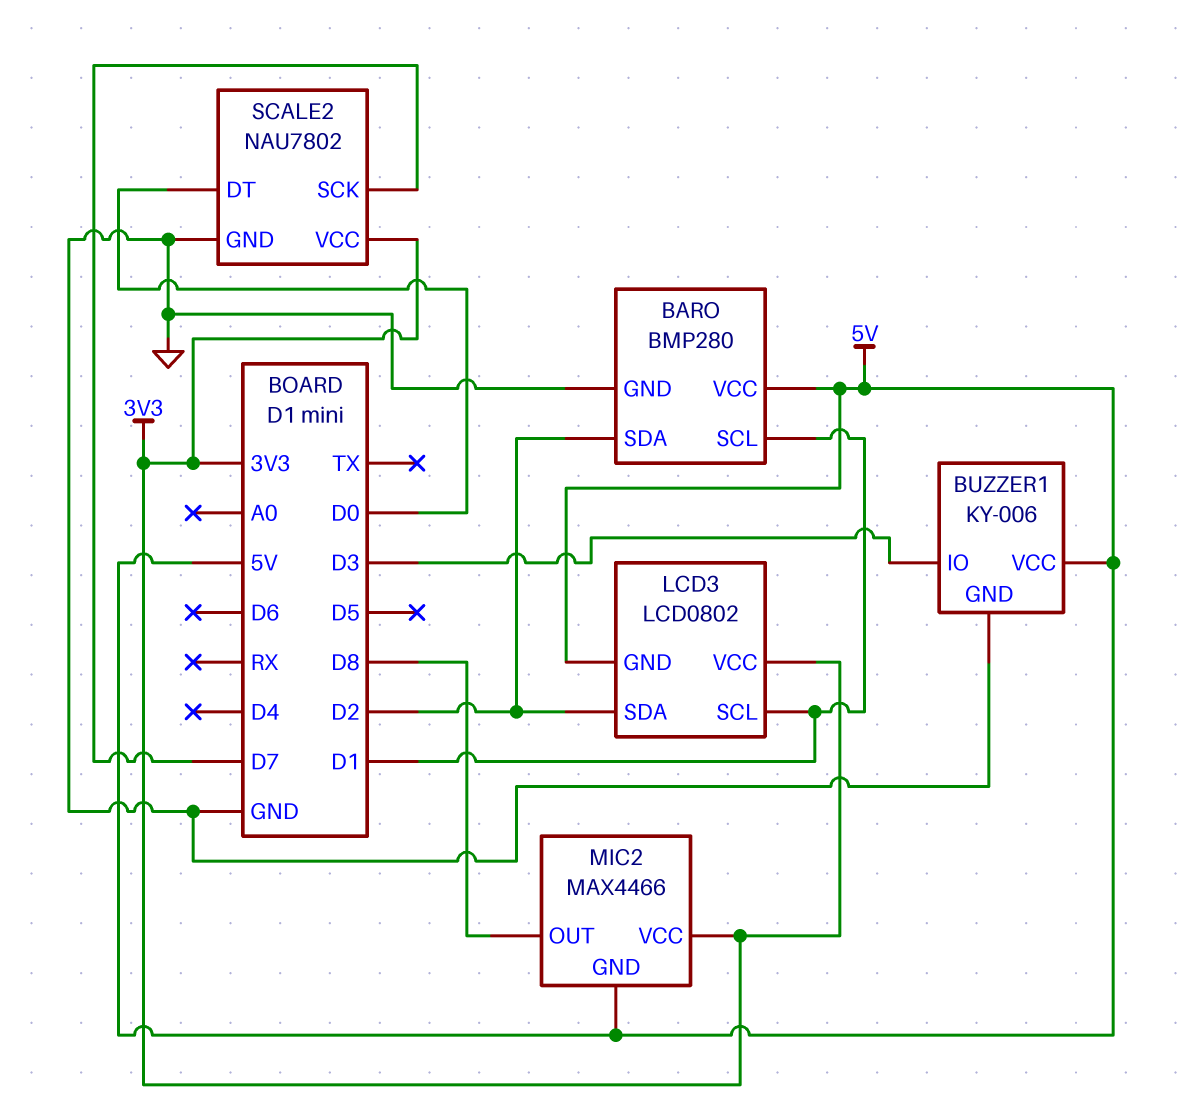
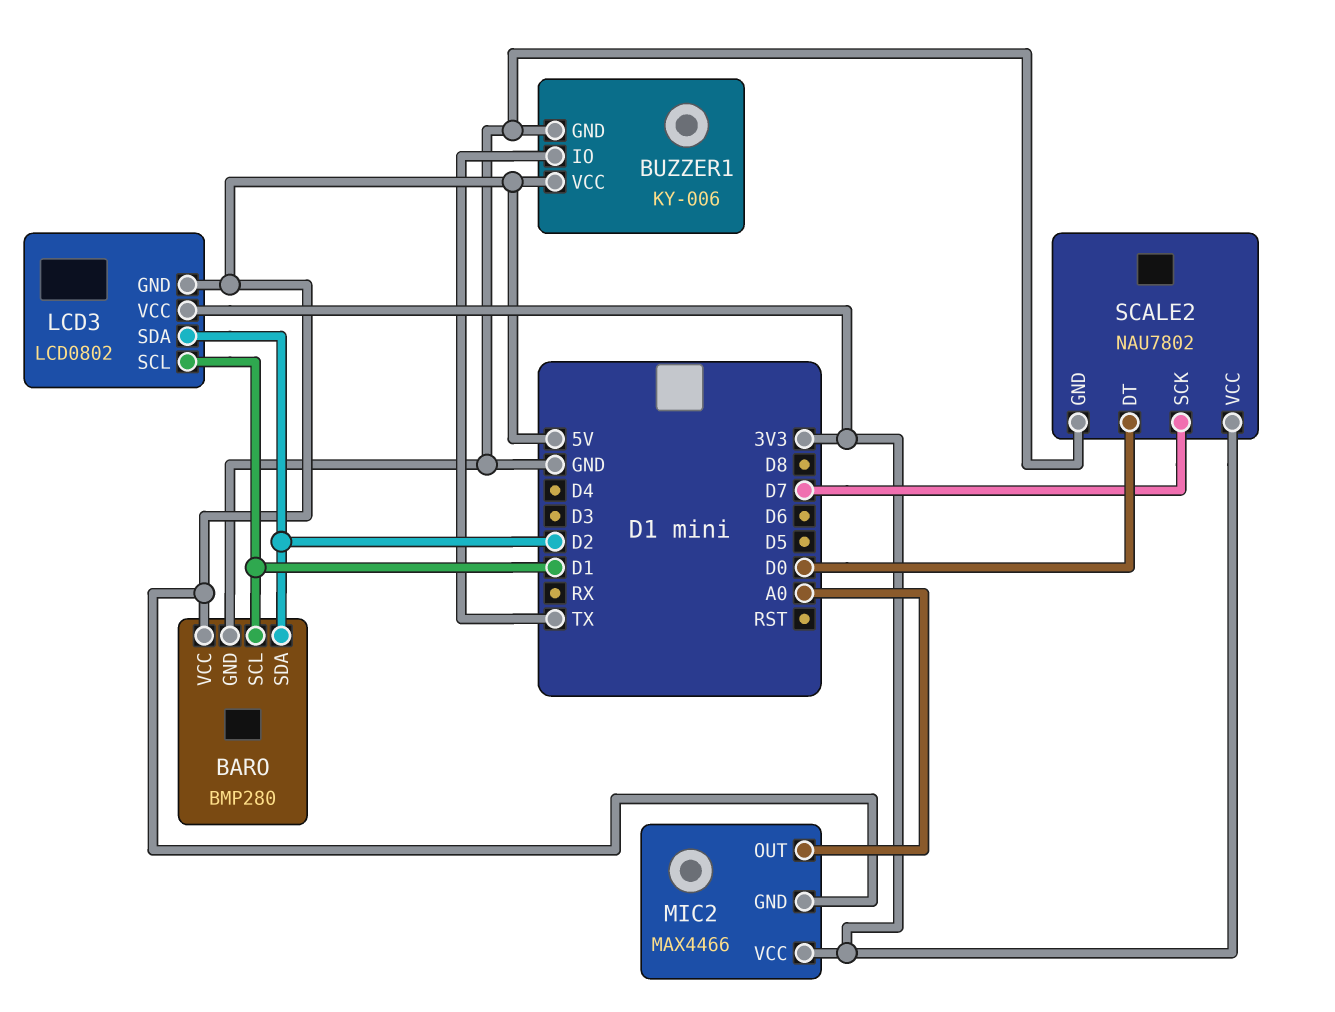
BUZZER1 pin IO: D3 -> TX
MIC2 pin OUT: D8 -> A0

